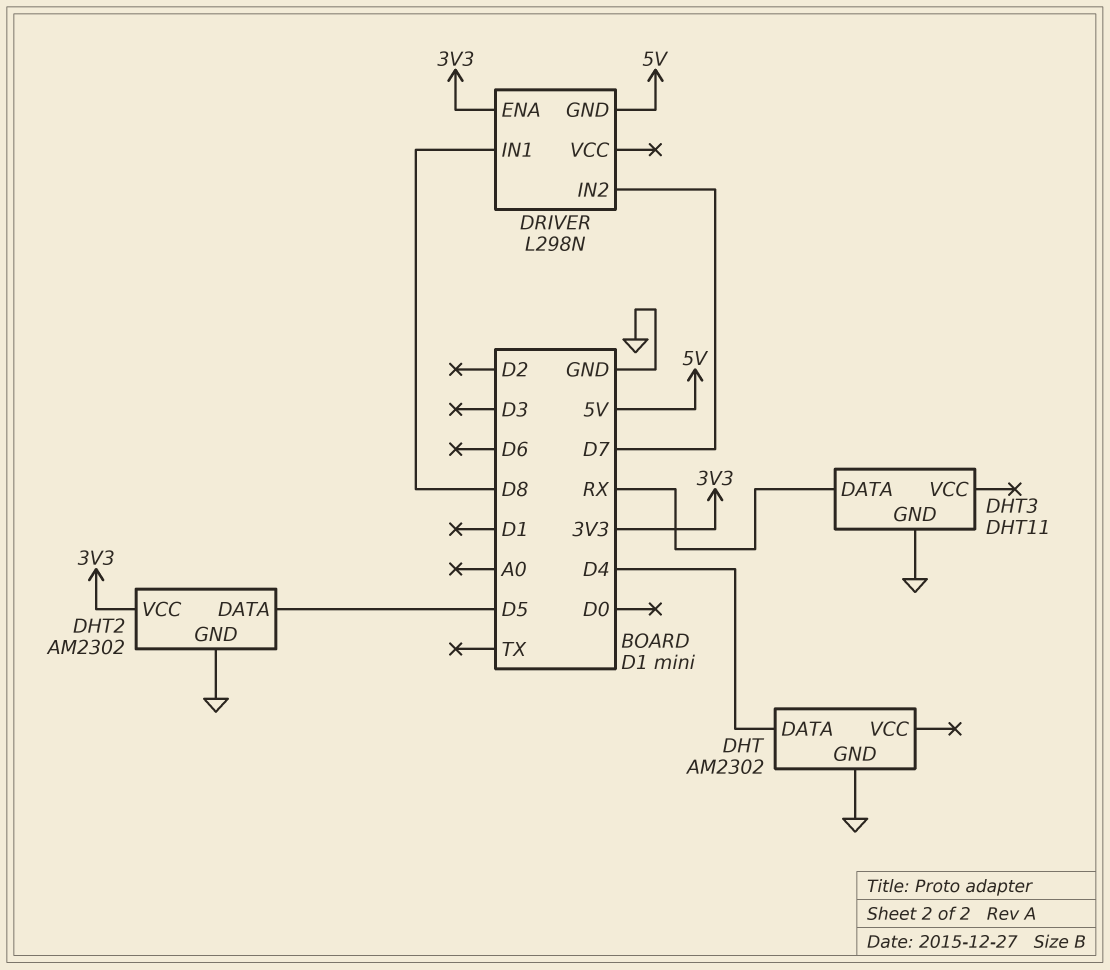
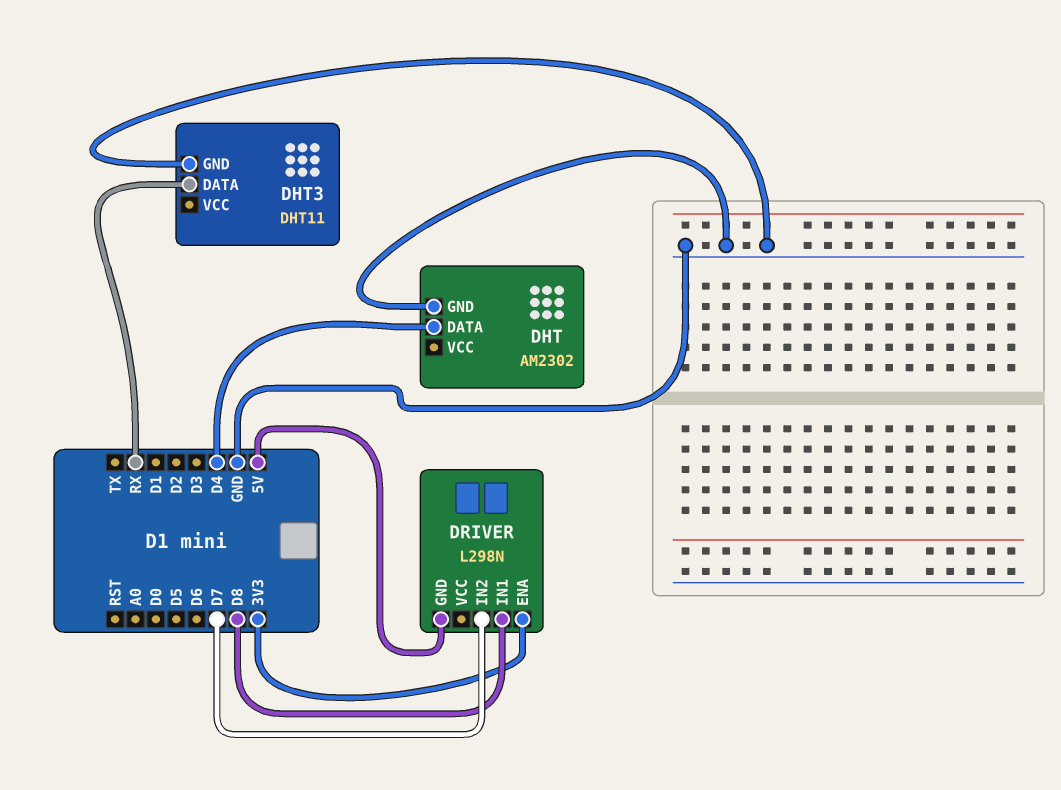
DHT2: AM2302 -> none
DHT2 pin DATA: D5 -> none
DHT2 pin GND: GND -> none
DHT2 pin VCC: 3V3 -> none

